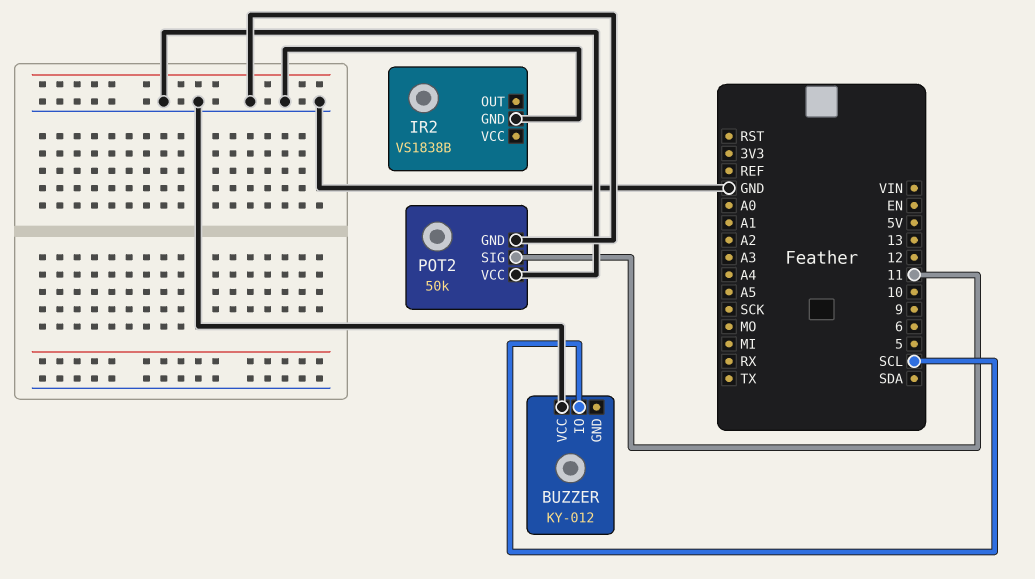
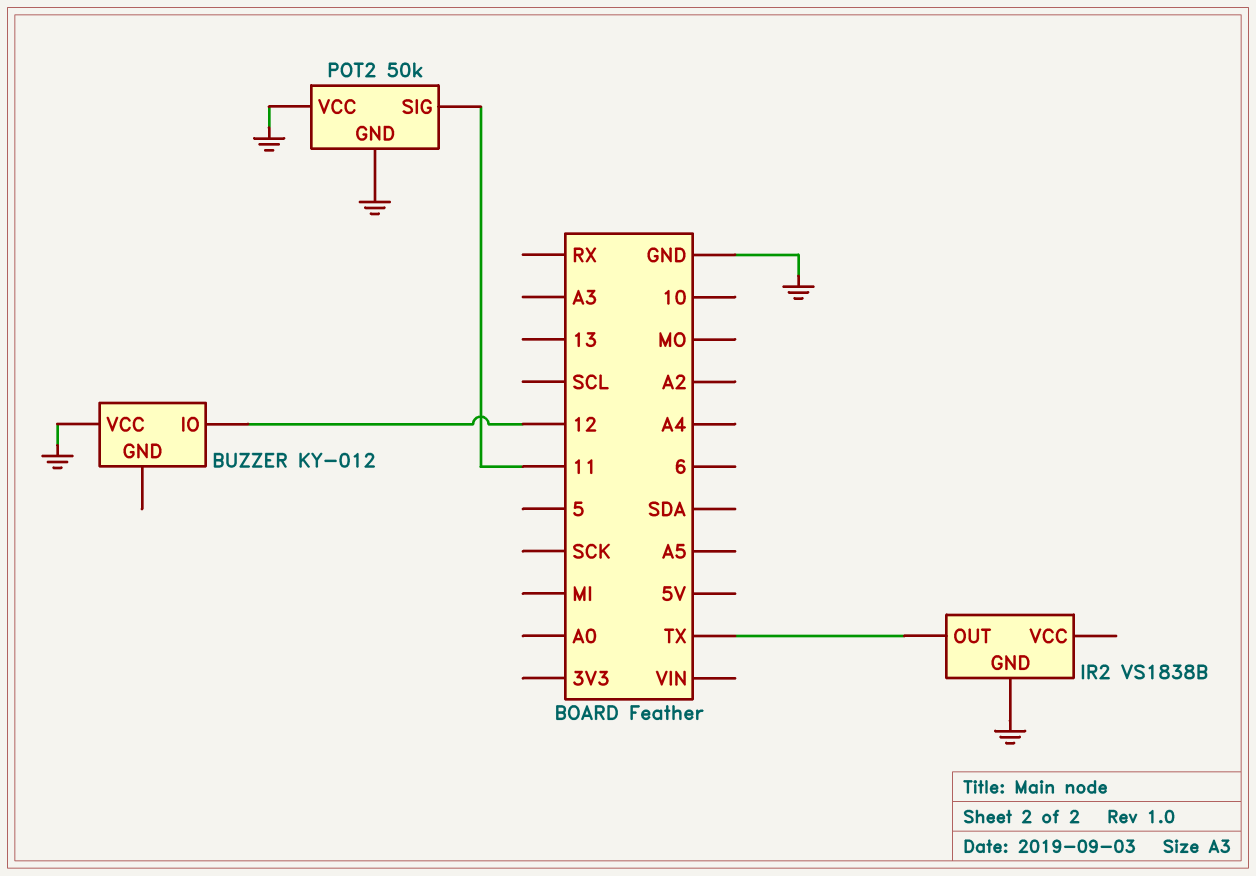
BUZZER pin IO: SCL -> 12
IR2 pin OUT: none -> TX

